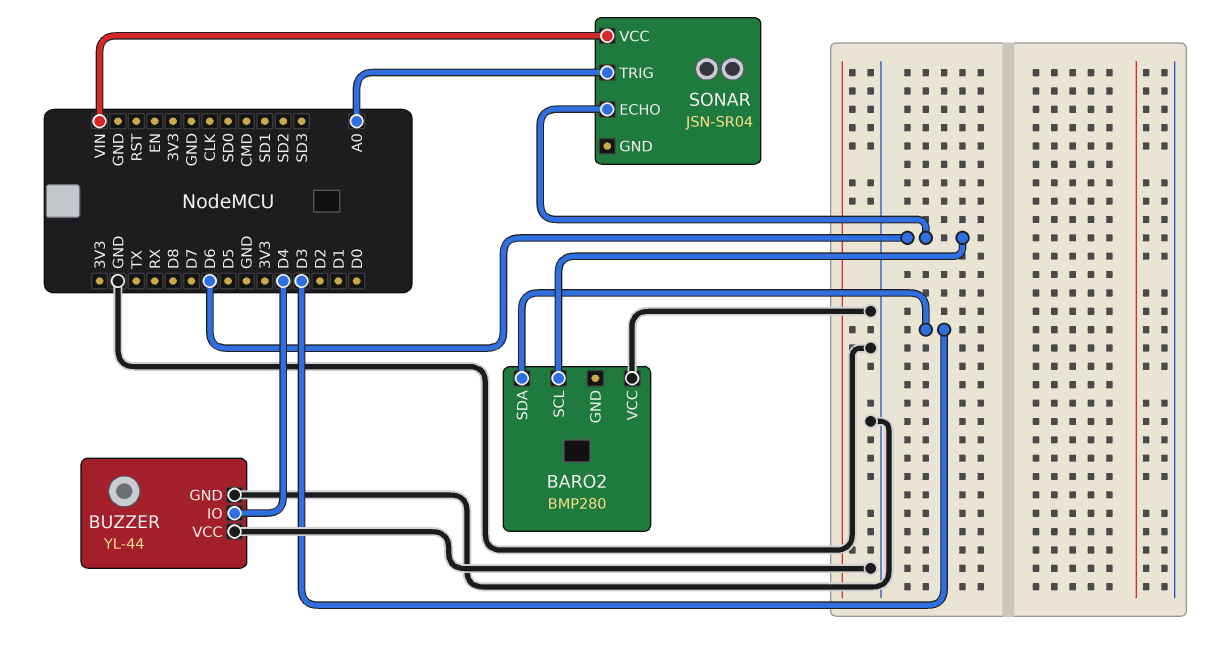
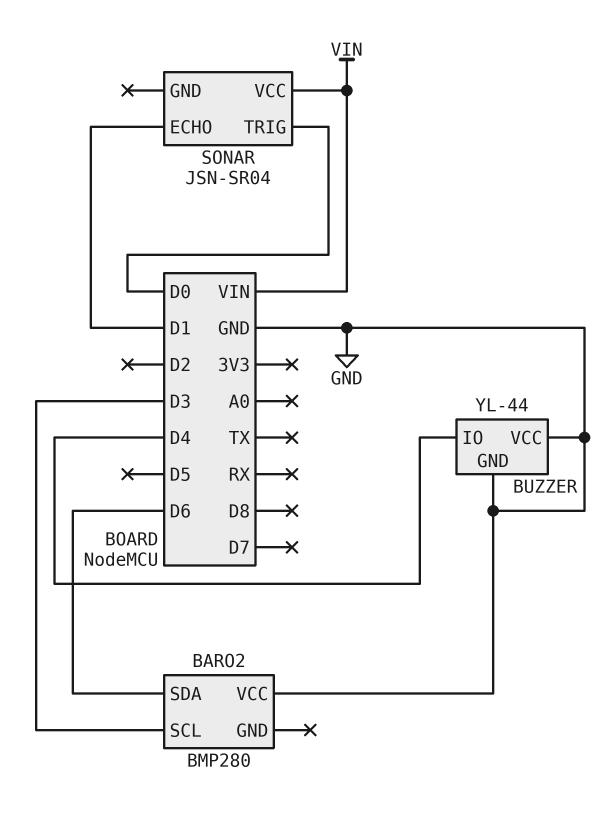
BARO2 pin SCL: D6 -> D3
BARO2 pin SDA: D3 -> D6
SONAR pin ECHO: D6 -> D1
SONAR pin TRIG: A0 -> D0

